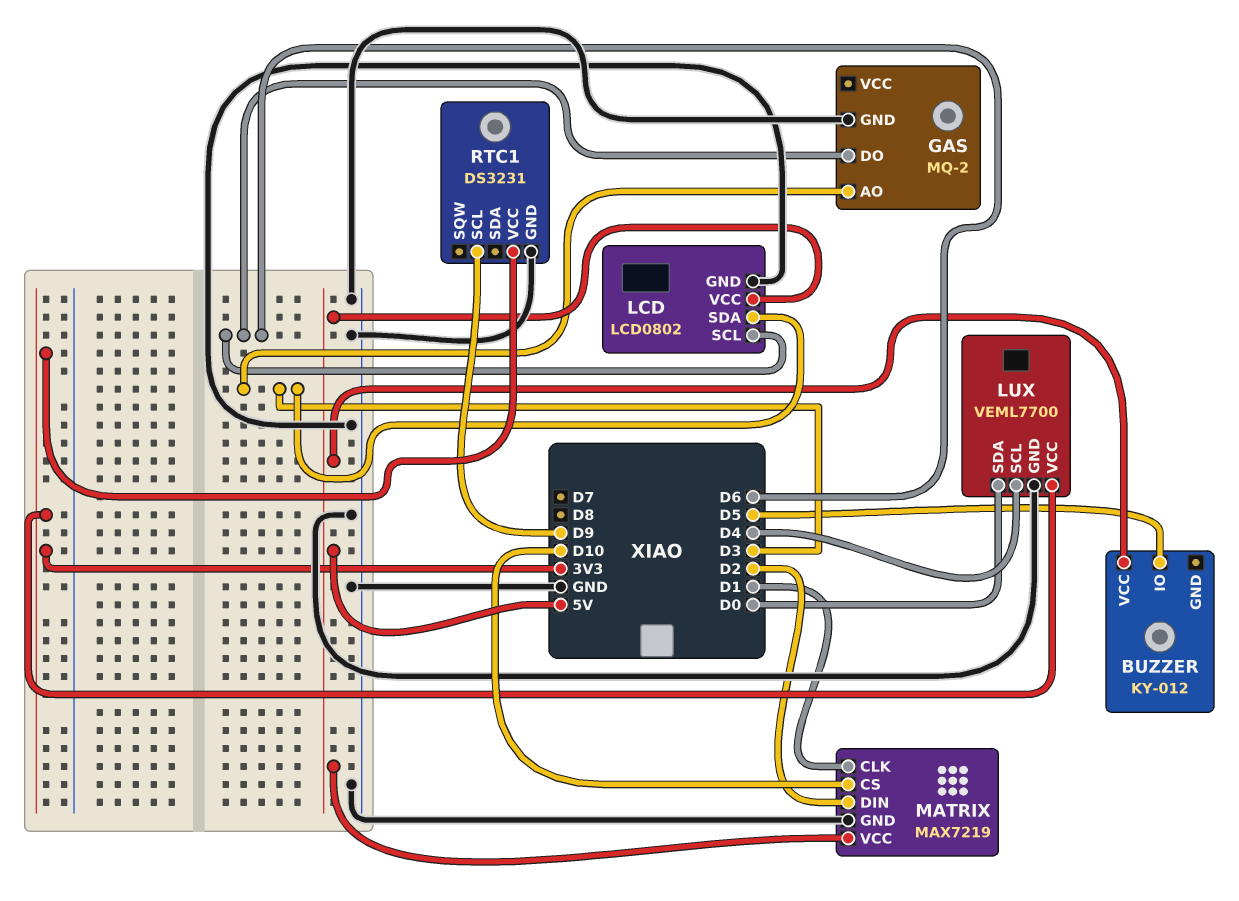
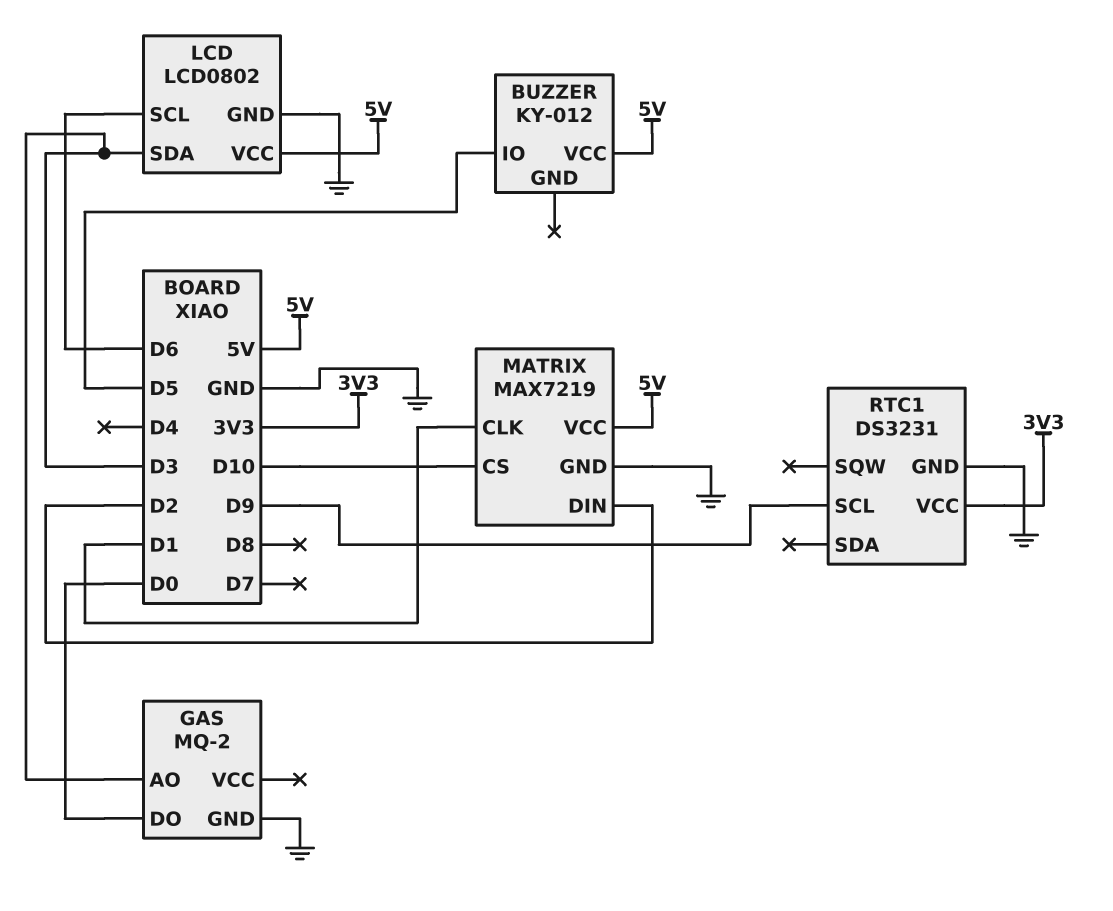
GAS pin DO: D6 -> D0
LUX: VEML7700 -> none
LUX pin GND: GND -> none
LUX pin SCL: D4 -> none
LUX pin SDA: D0 -> none
LUX pin VCC: 3V3 -> none

